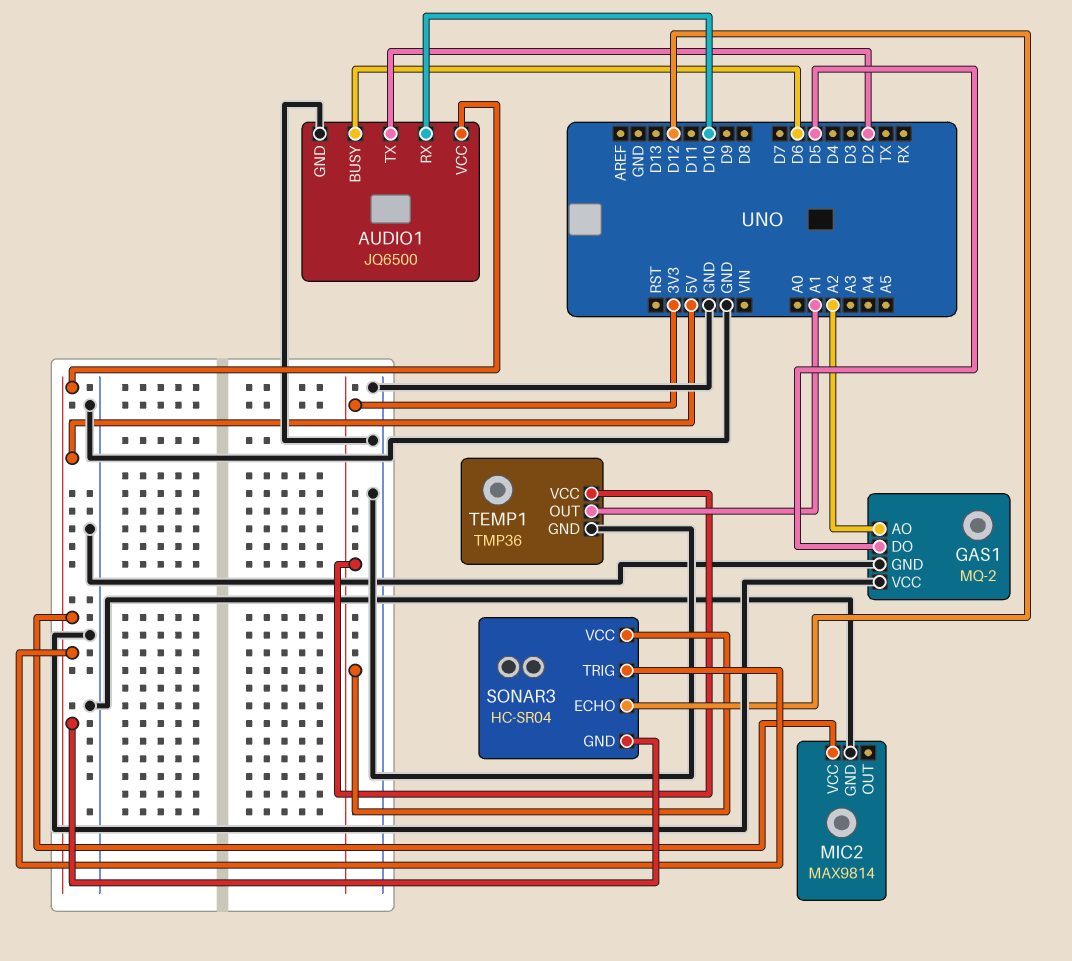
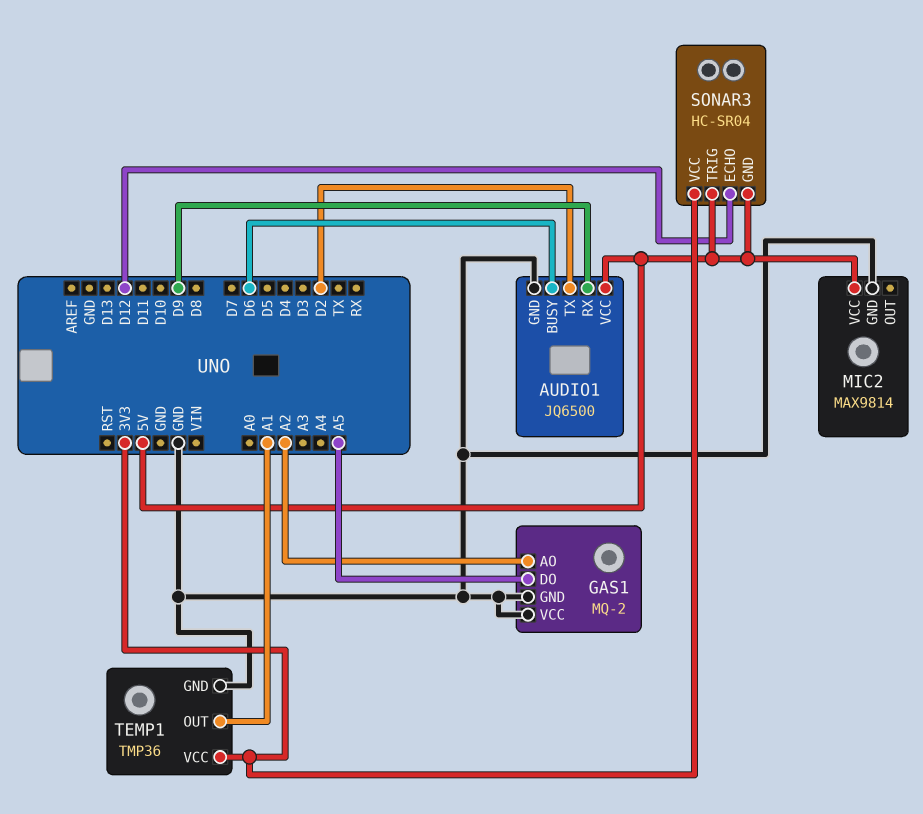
AUDIO1 pin RX: D10 -> D9
GAS1 pin DO: D5 -> A5

